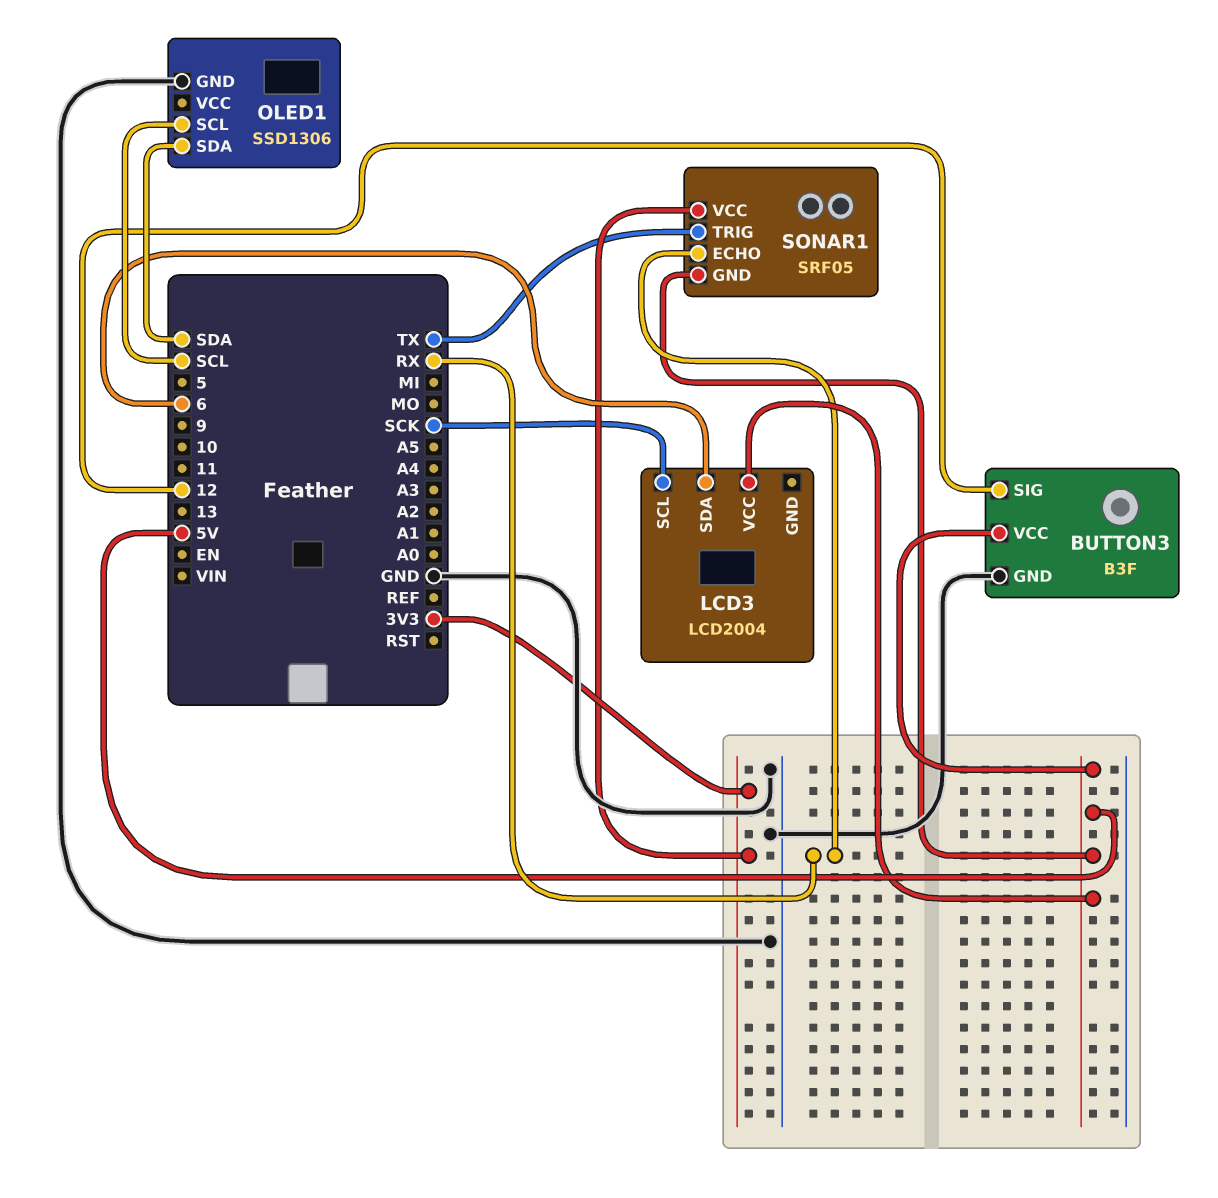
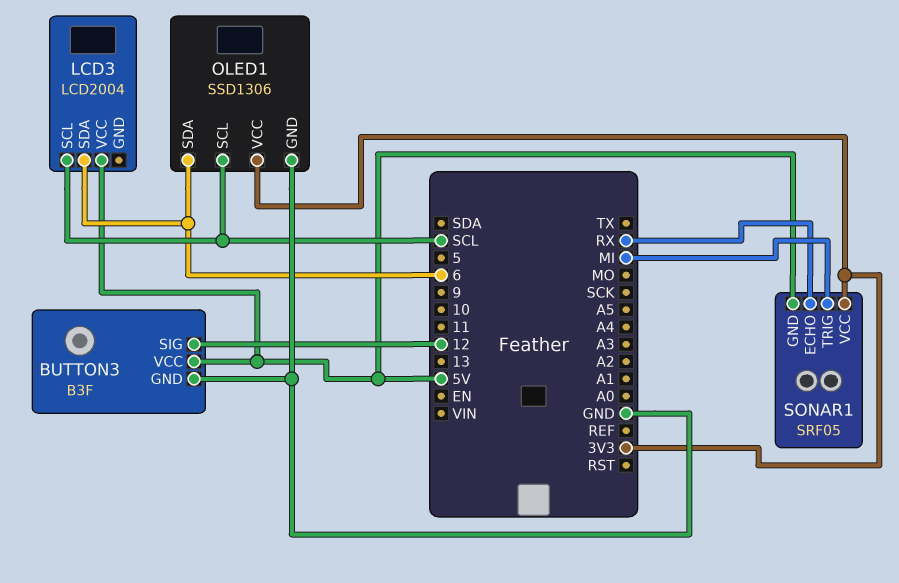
LCD3 pin SCL: SCK -> SCL
OLED1 pin SDA: SDA -> 6
OLED1 pin VCC: none -> 3V3
SONAR1 pin TRIG: TX -> MI

